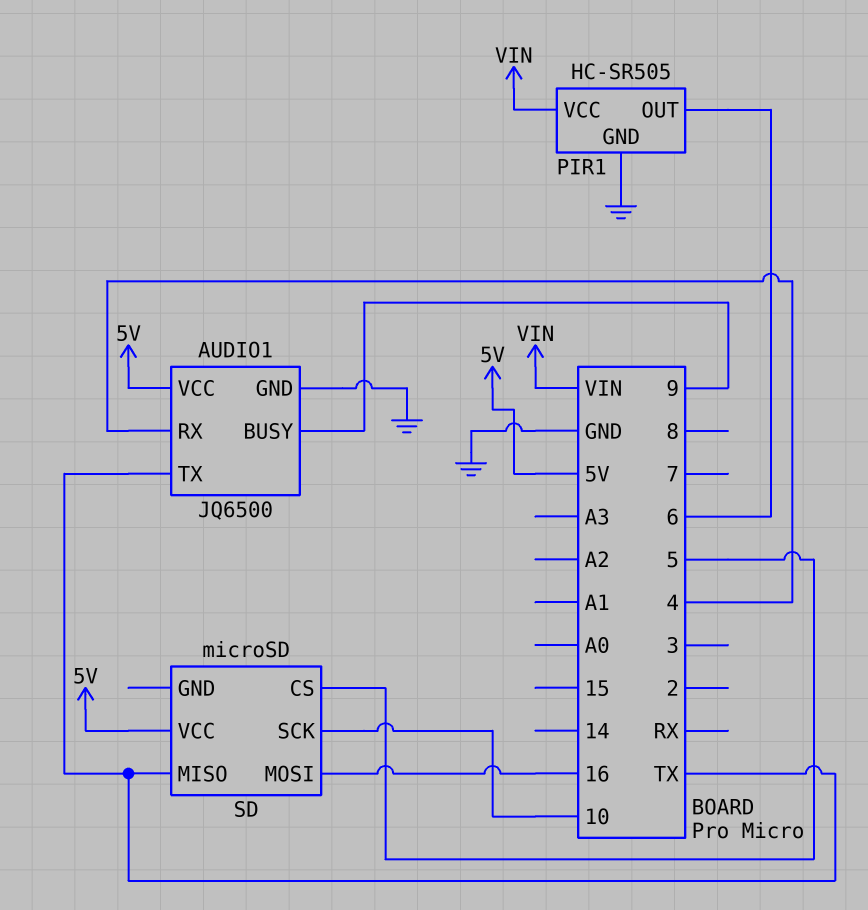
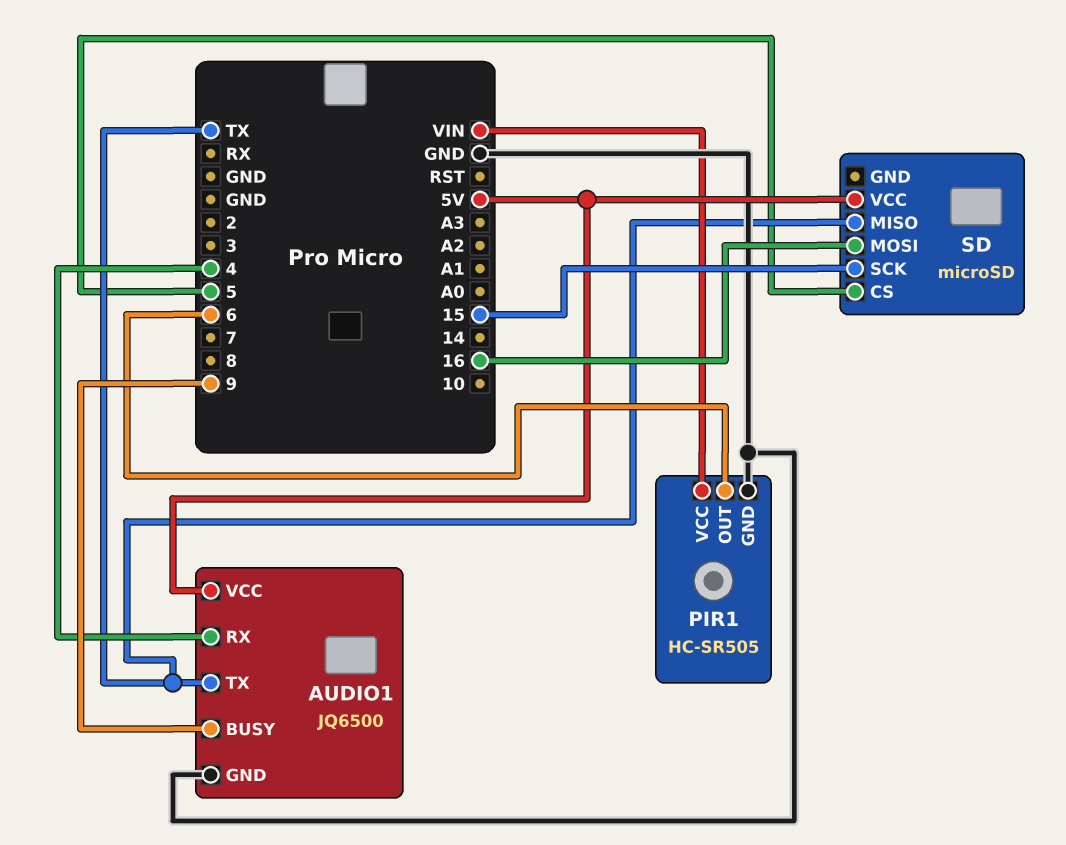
SD pin SCK: 10 -> 15

